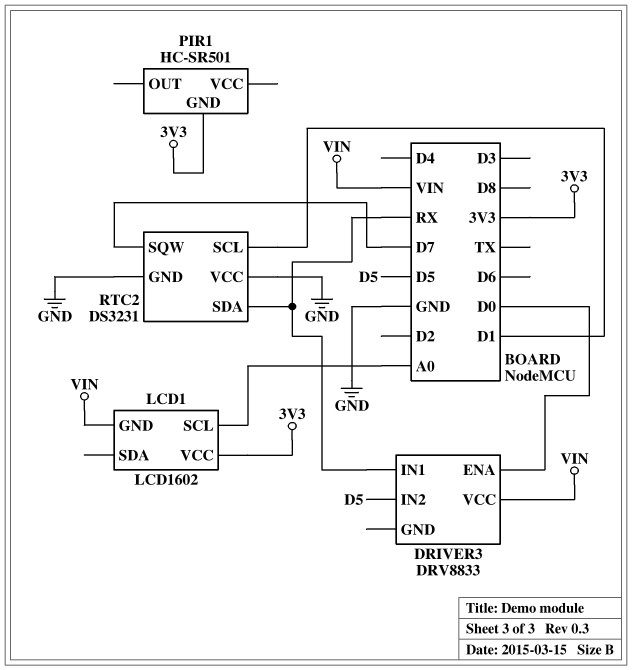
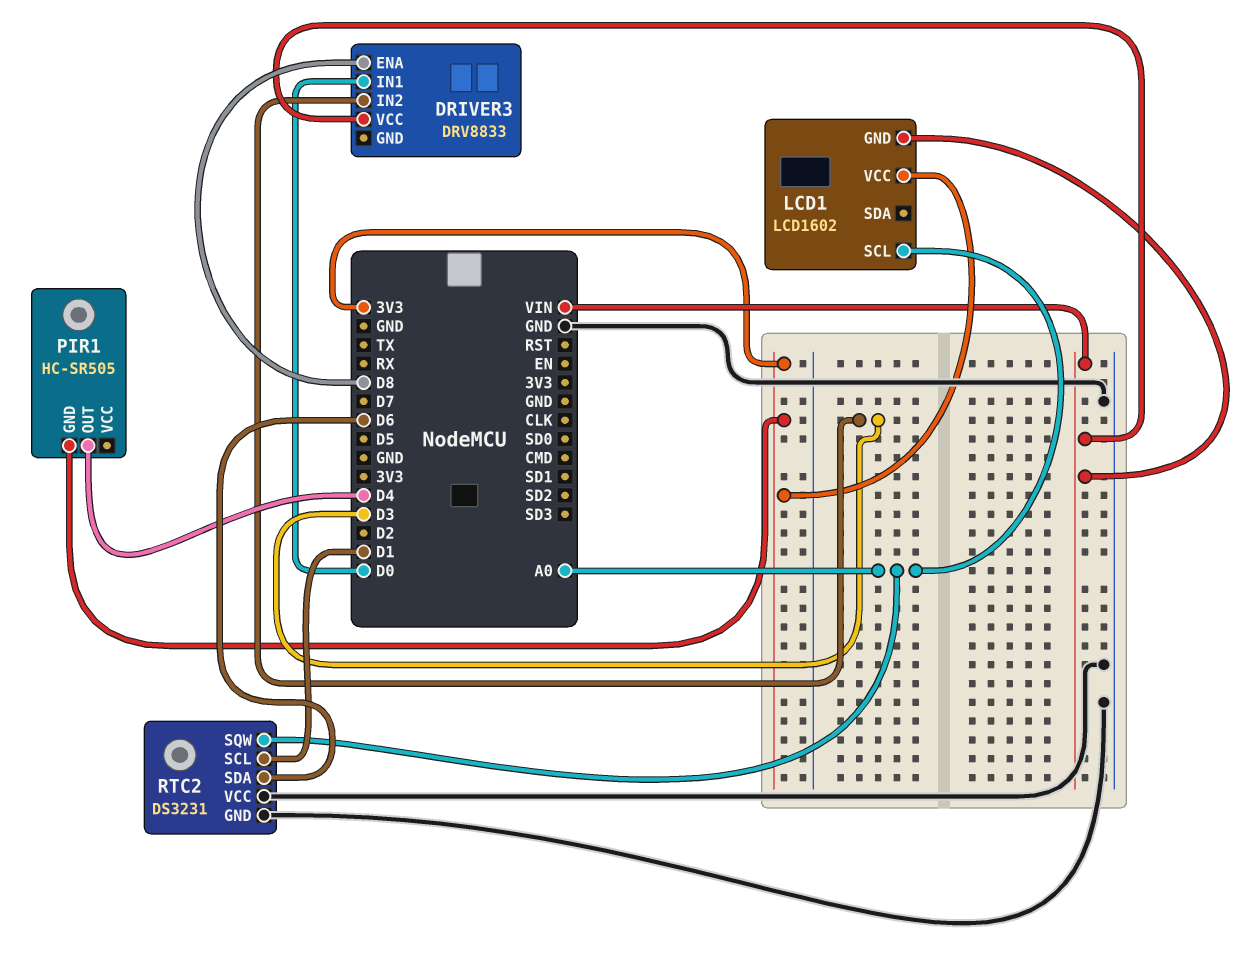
DRIVER3 pin ENA: D0 -> D8
DRIVER3 pin IN1: RX -> D0
DRIVER3 pin IN2: D5 -> D3
PIR1: HC-SR501 -> HC-SR505
PIR1 pin OUT: none -> D4
RTC2 pin SDA: RX -> D6
RTC2 pin SQW: D7 -> A0

